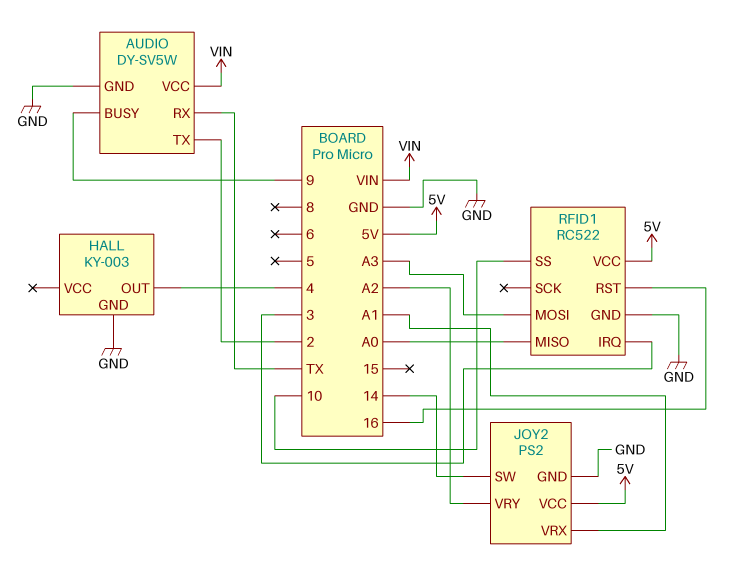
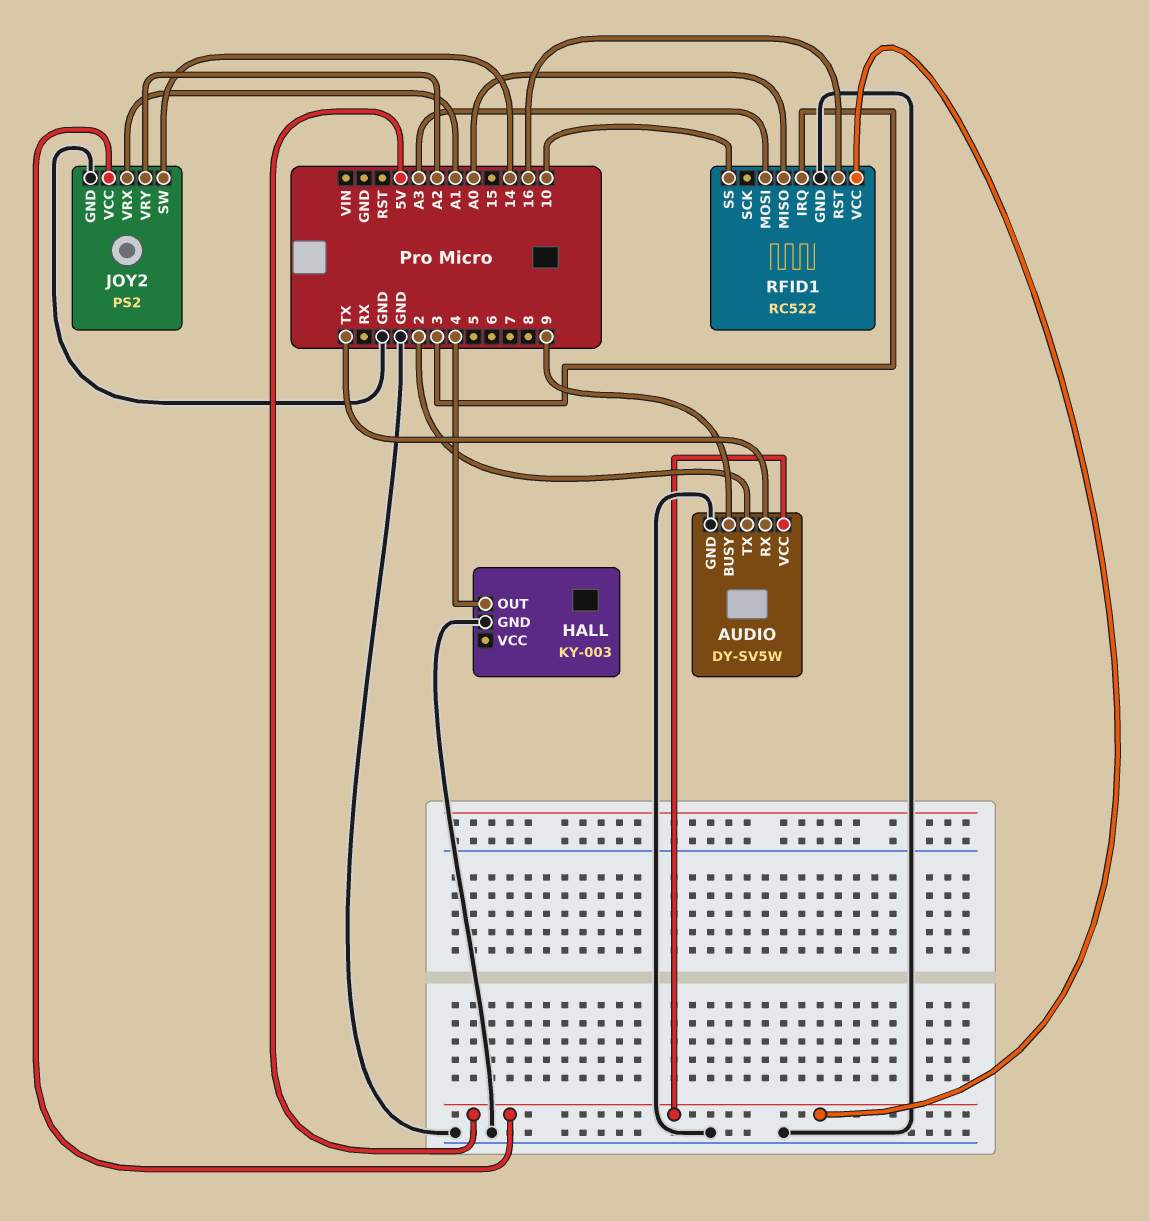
AUDIO pin VCC: VIN -> 5V

